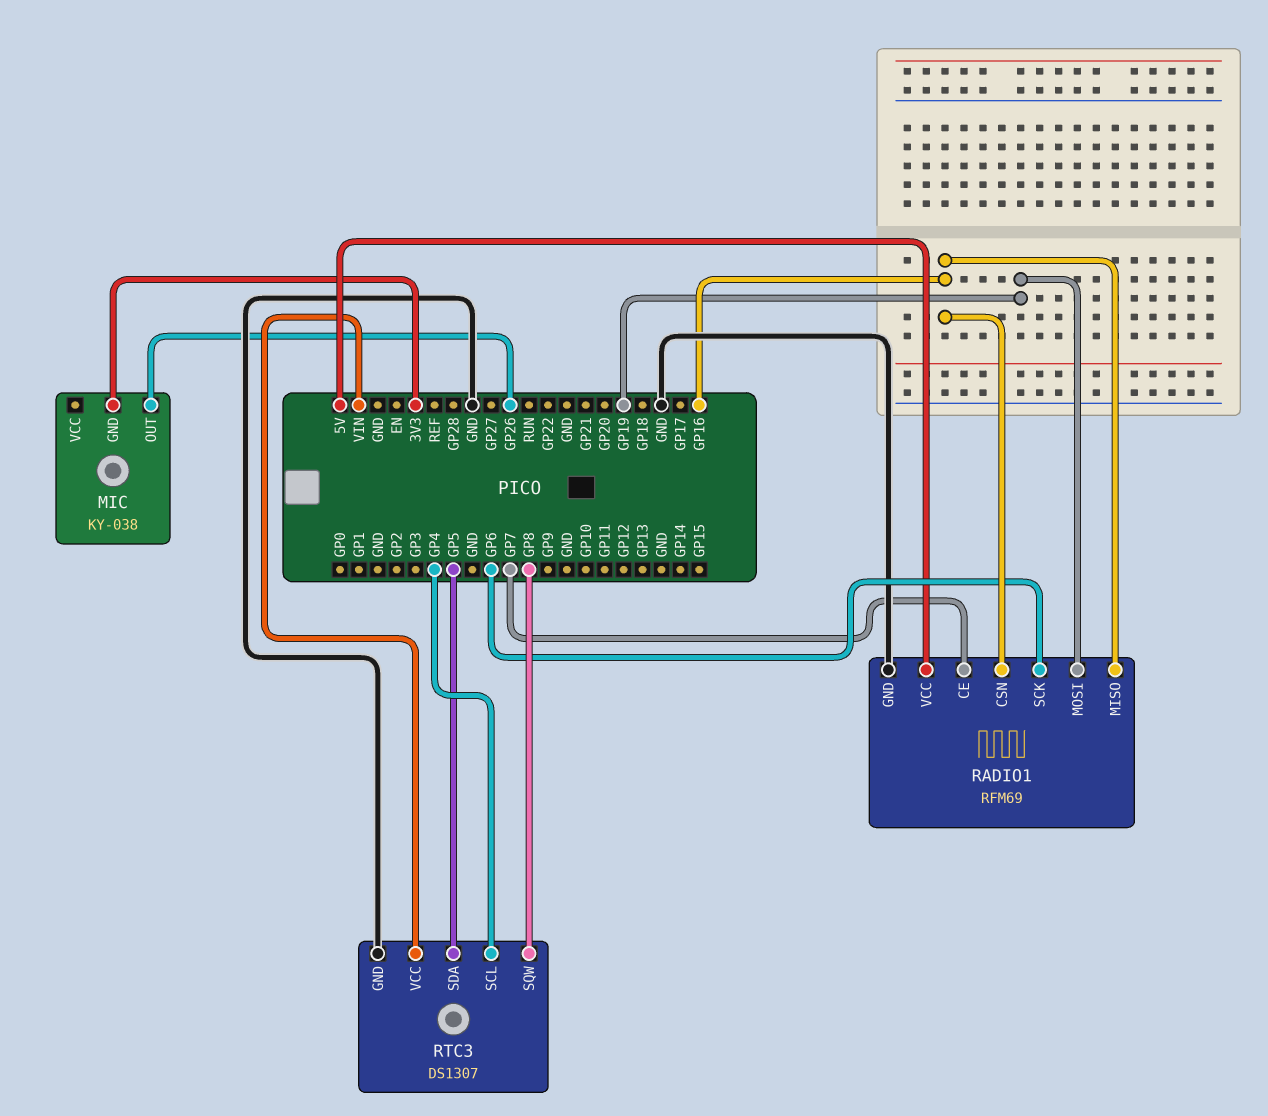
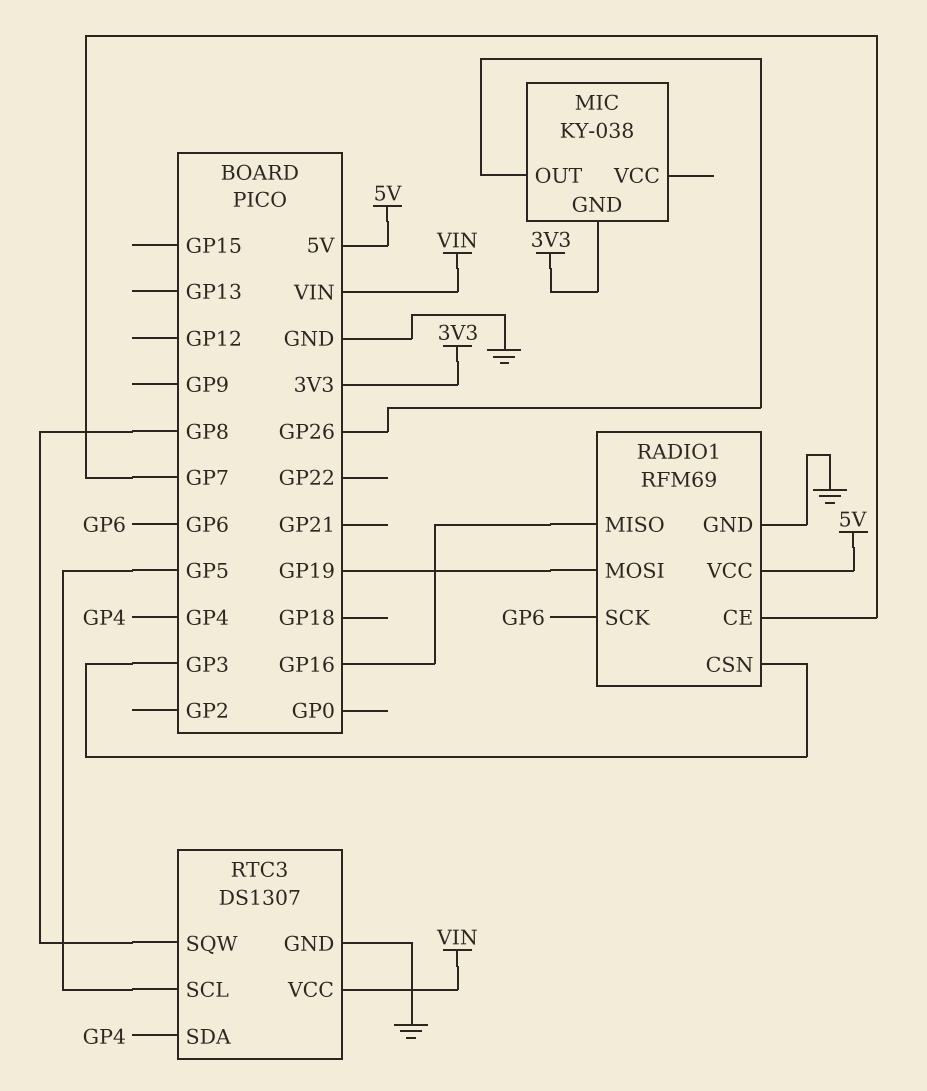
RADIO1 pin CSN: GP16 -> GP3
RTC3 pin SCL: GP4 -> GP5
RTC3 pin SDA: GP5 -> GP4

